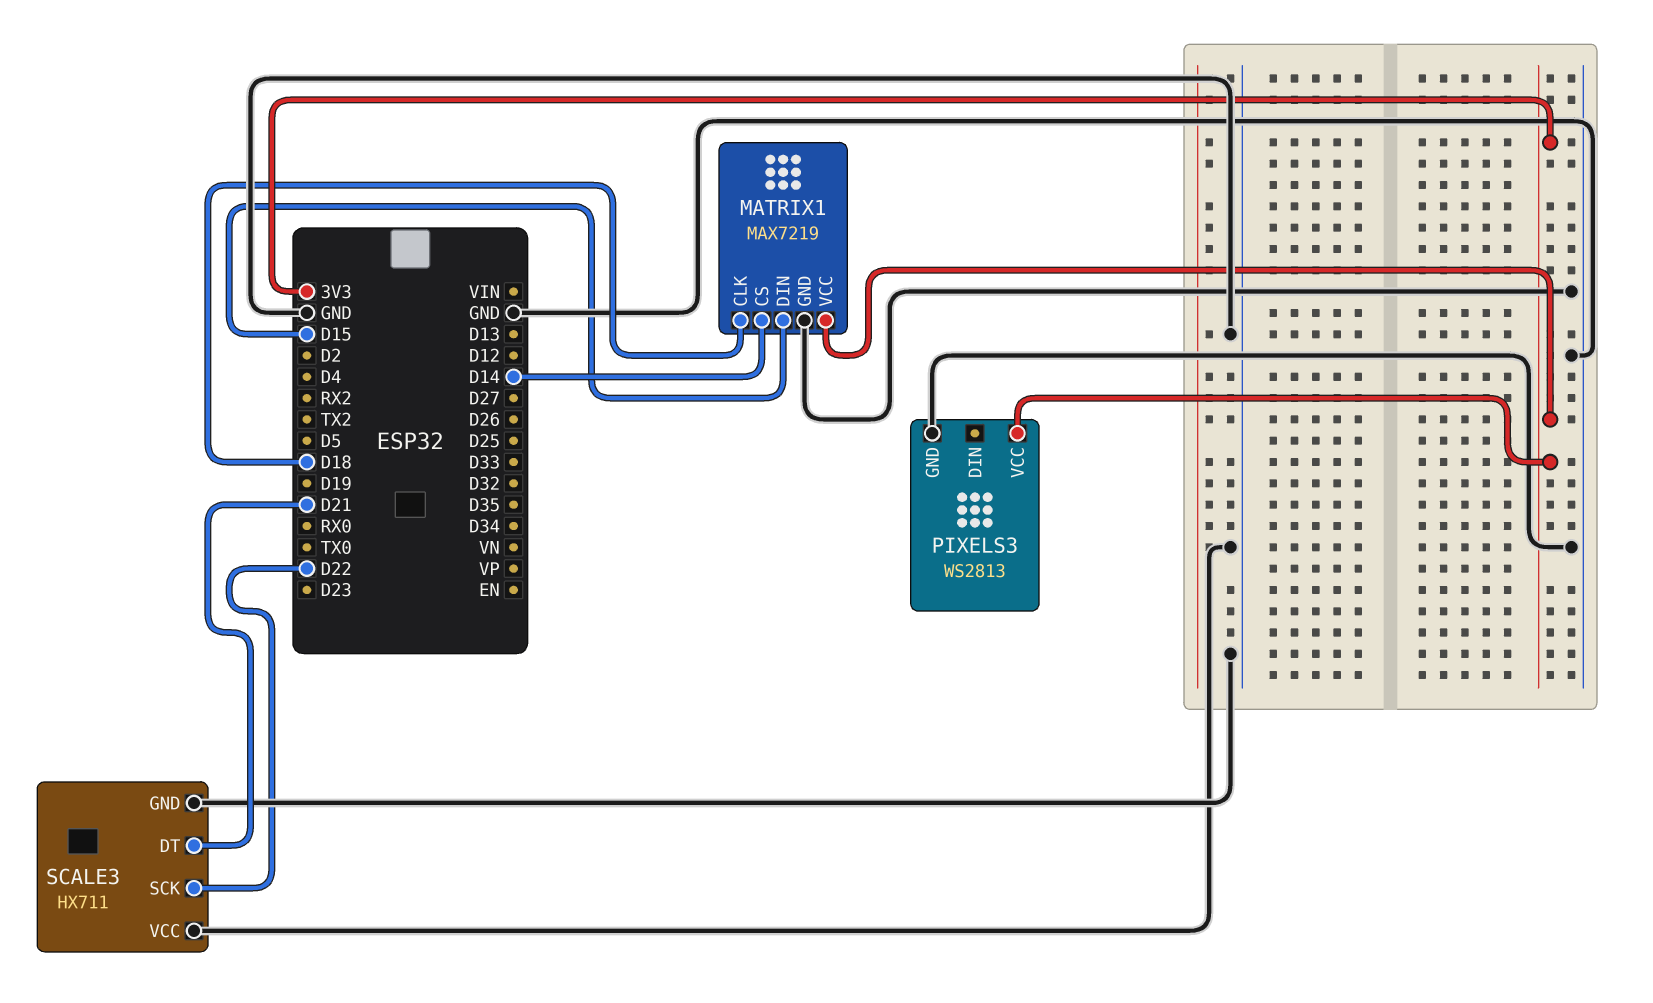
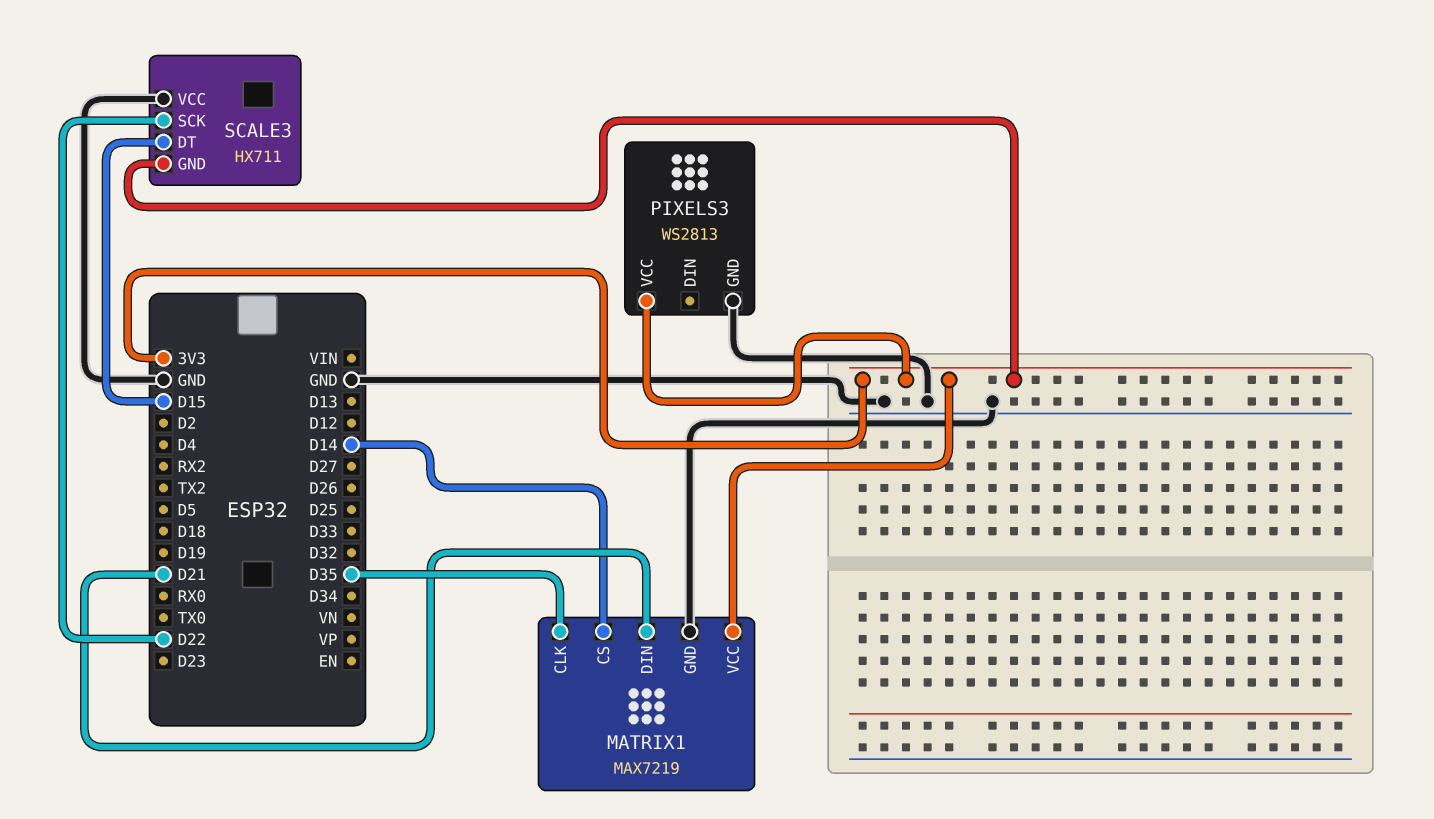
MATRIX1 pin CLK: D18 -> D35
MATRIX1 pin DIN: D15 -> D21
SCALE3 pin DT: D21 -> D15
SCALE3 pin GND: GND -> 3V3

